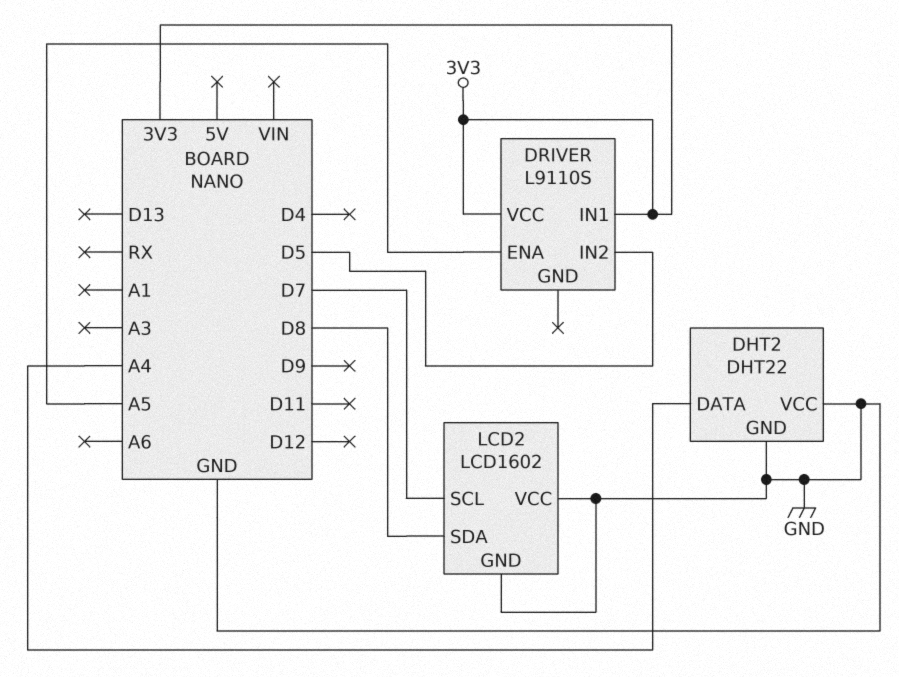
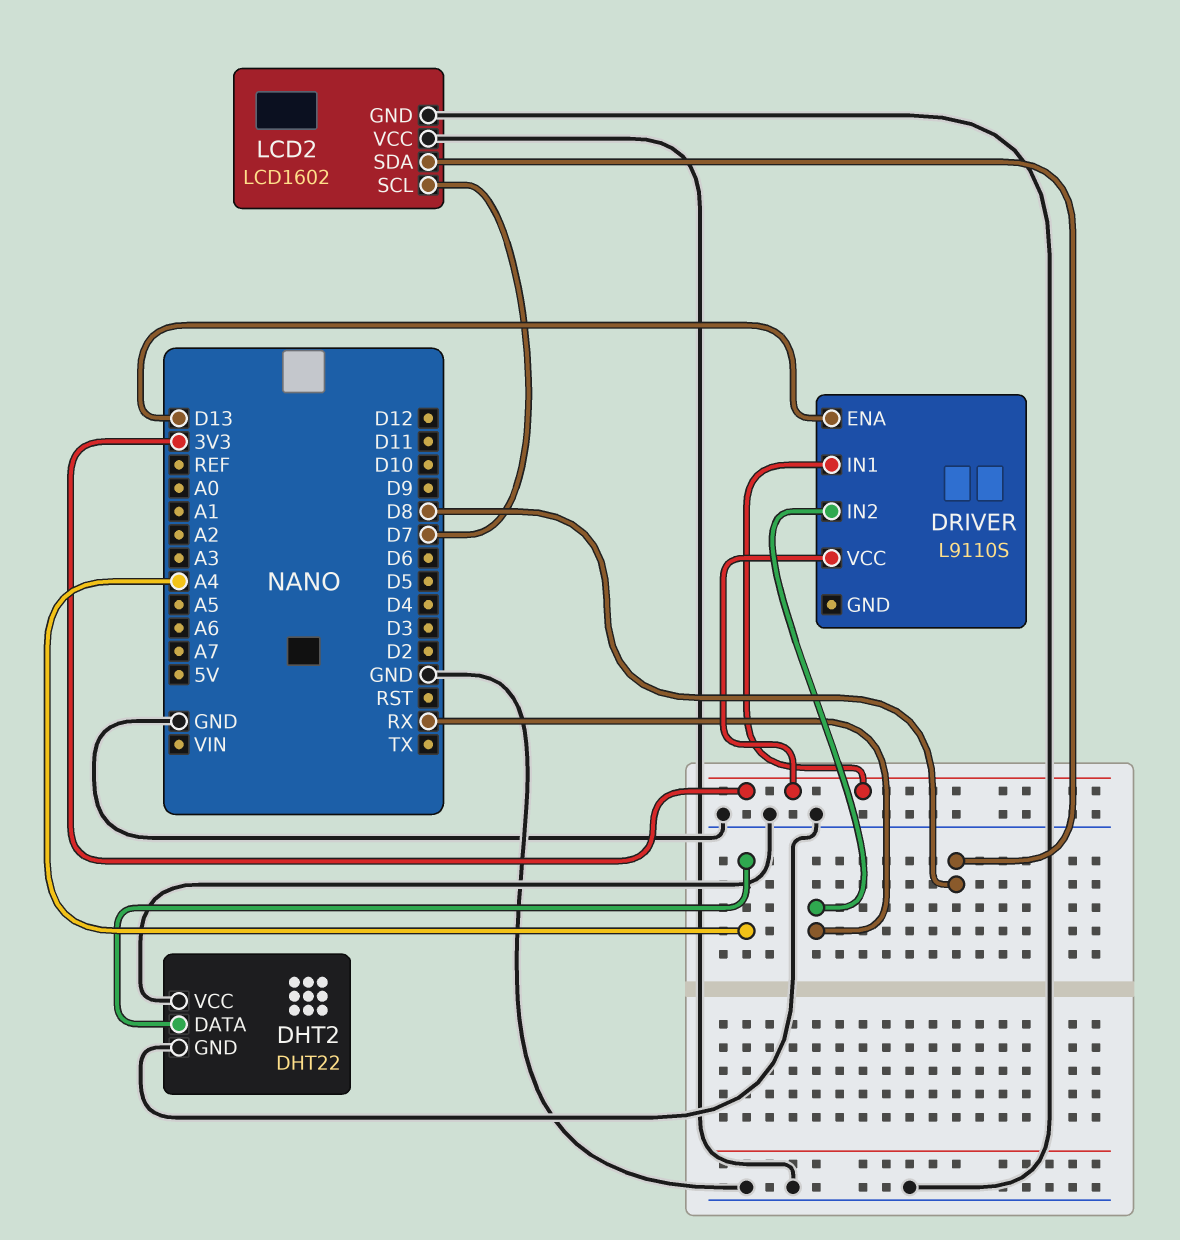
DRIVER pin ENA: A5 -> D13
DRIVER pin IN2: D5 -> RX

